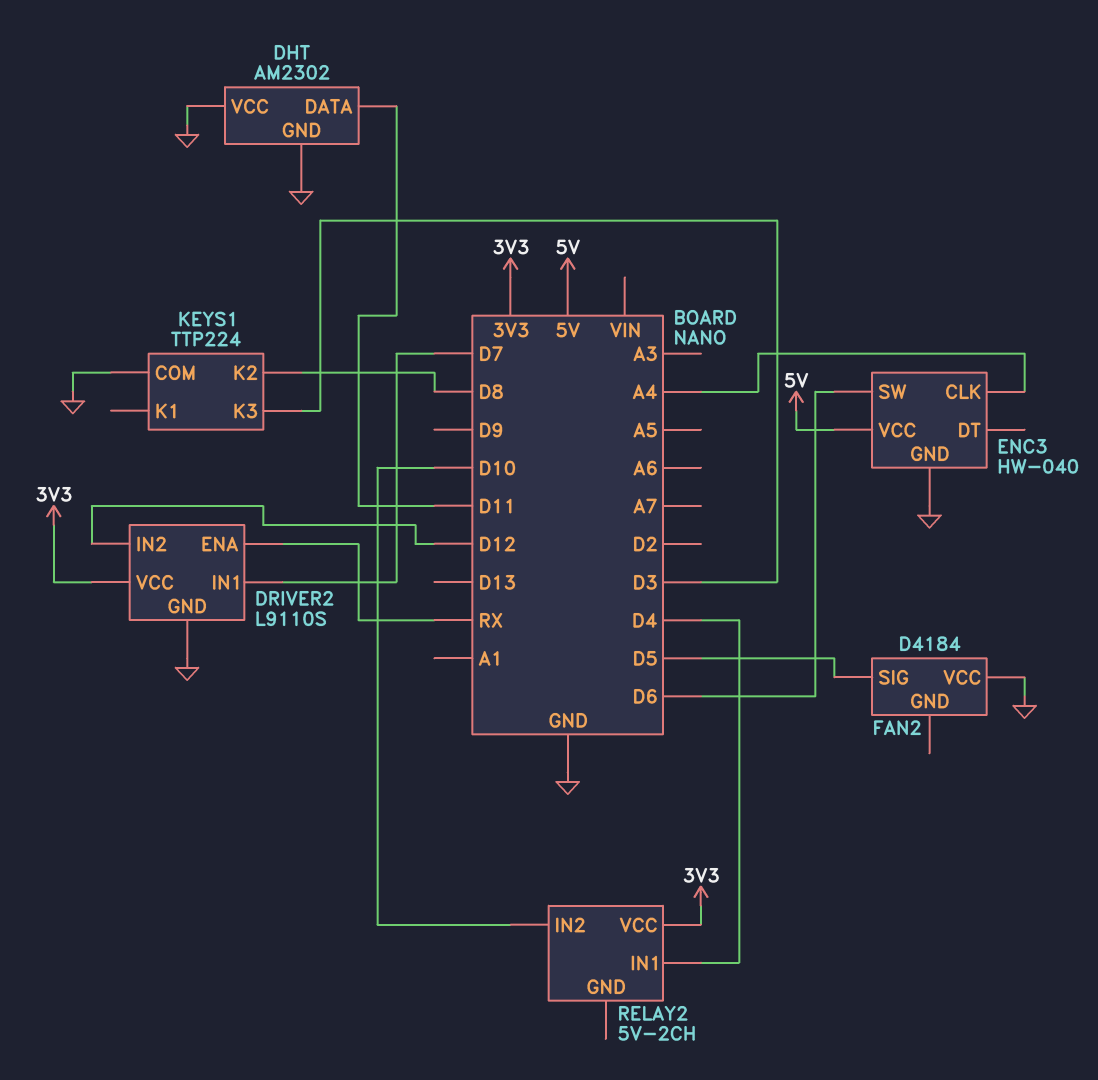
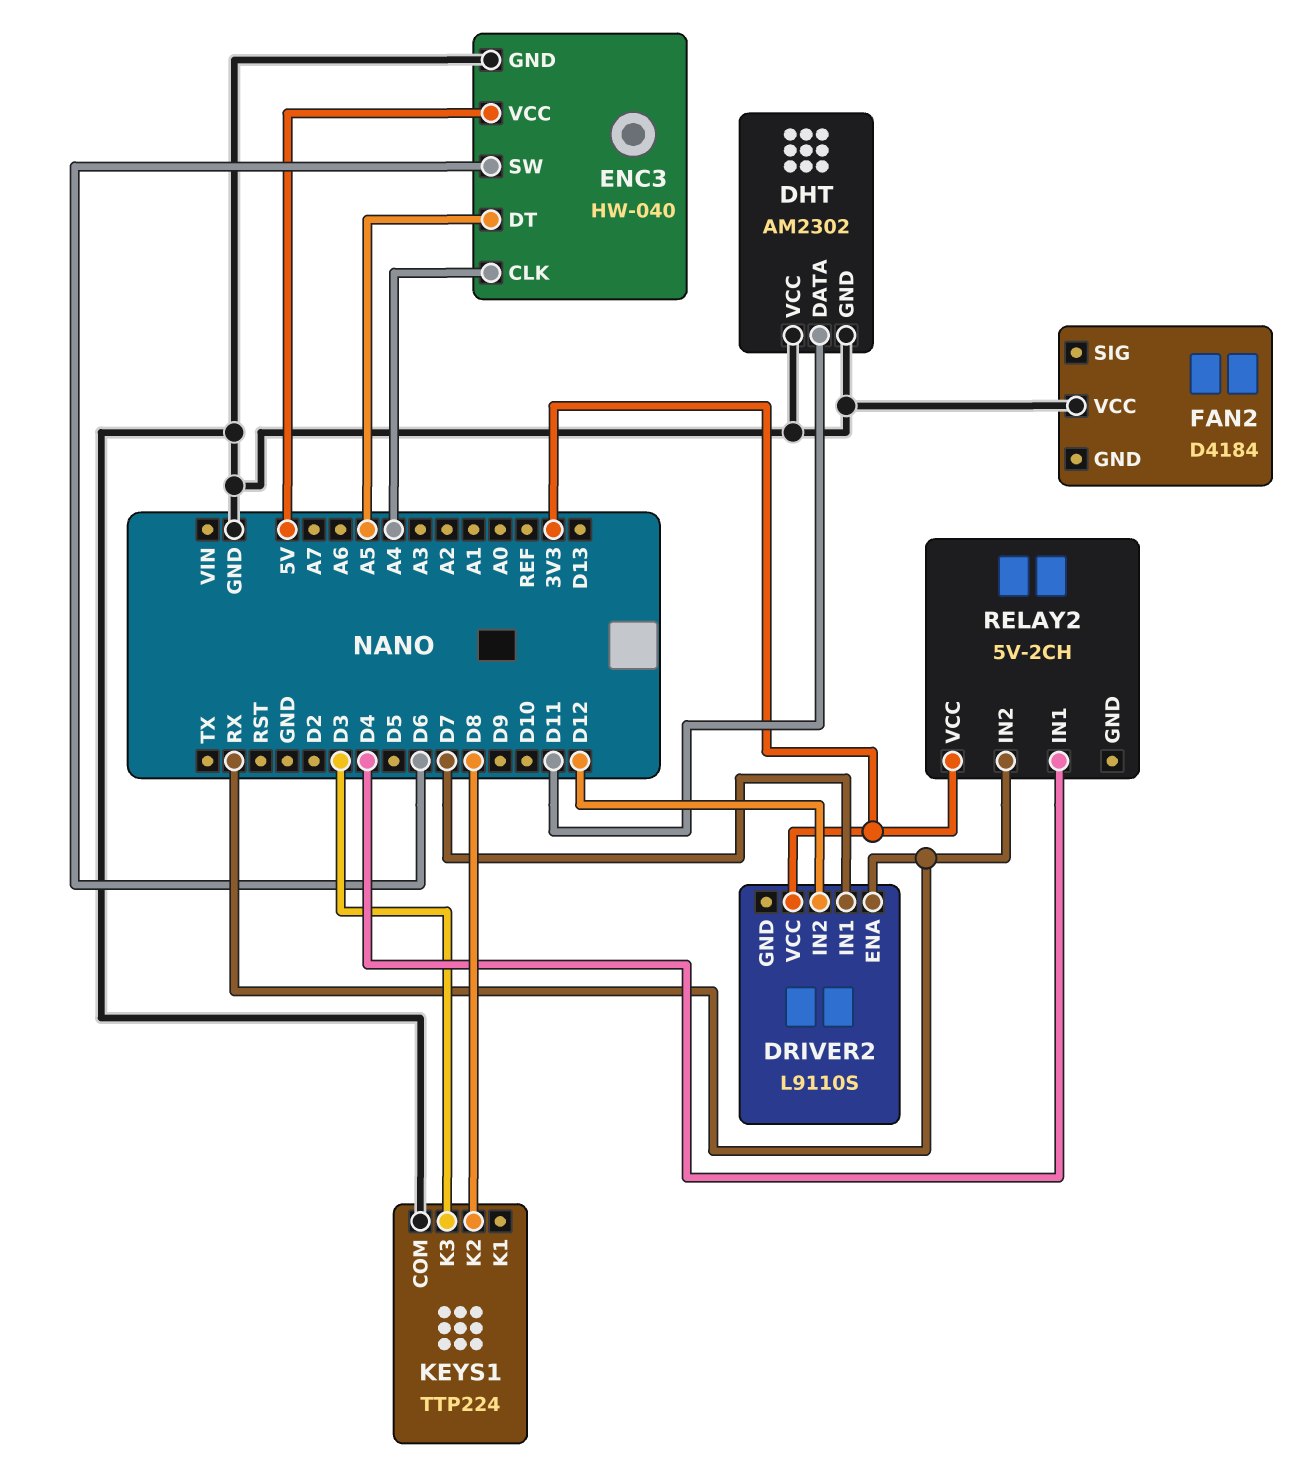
DRIVER2 pin GND: GND -> none
ENC3 pin DT: none -> A5
FAN2 pin SIG: D5 -> none
RELAY2 pin IN2: D10 -> RX

